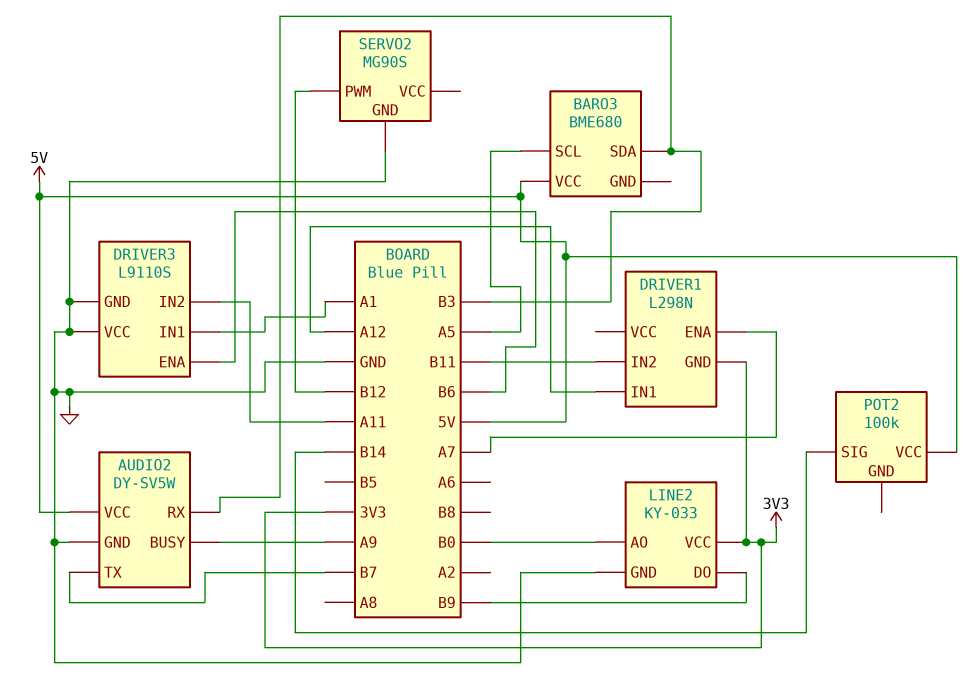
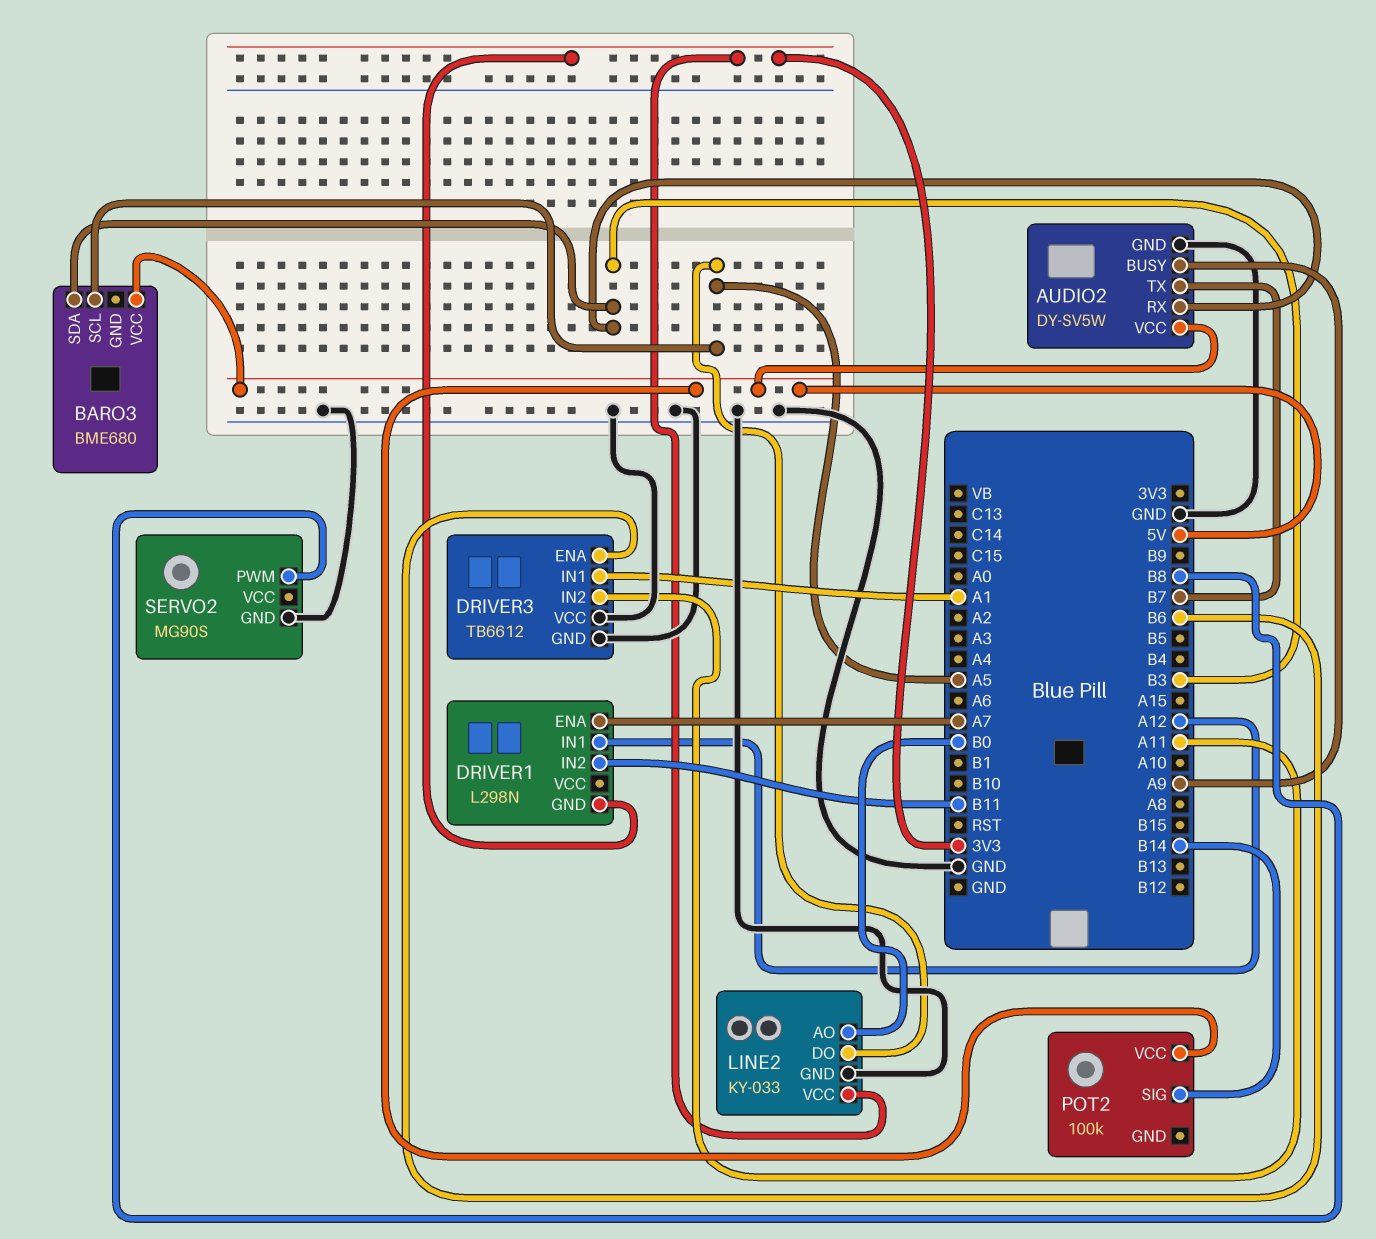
DRIVER3: L9110S -> TB6612
LINE2 pin DO: B9 -> A5
SERVO2 pin PWM: B12 -> B8

